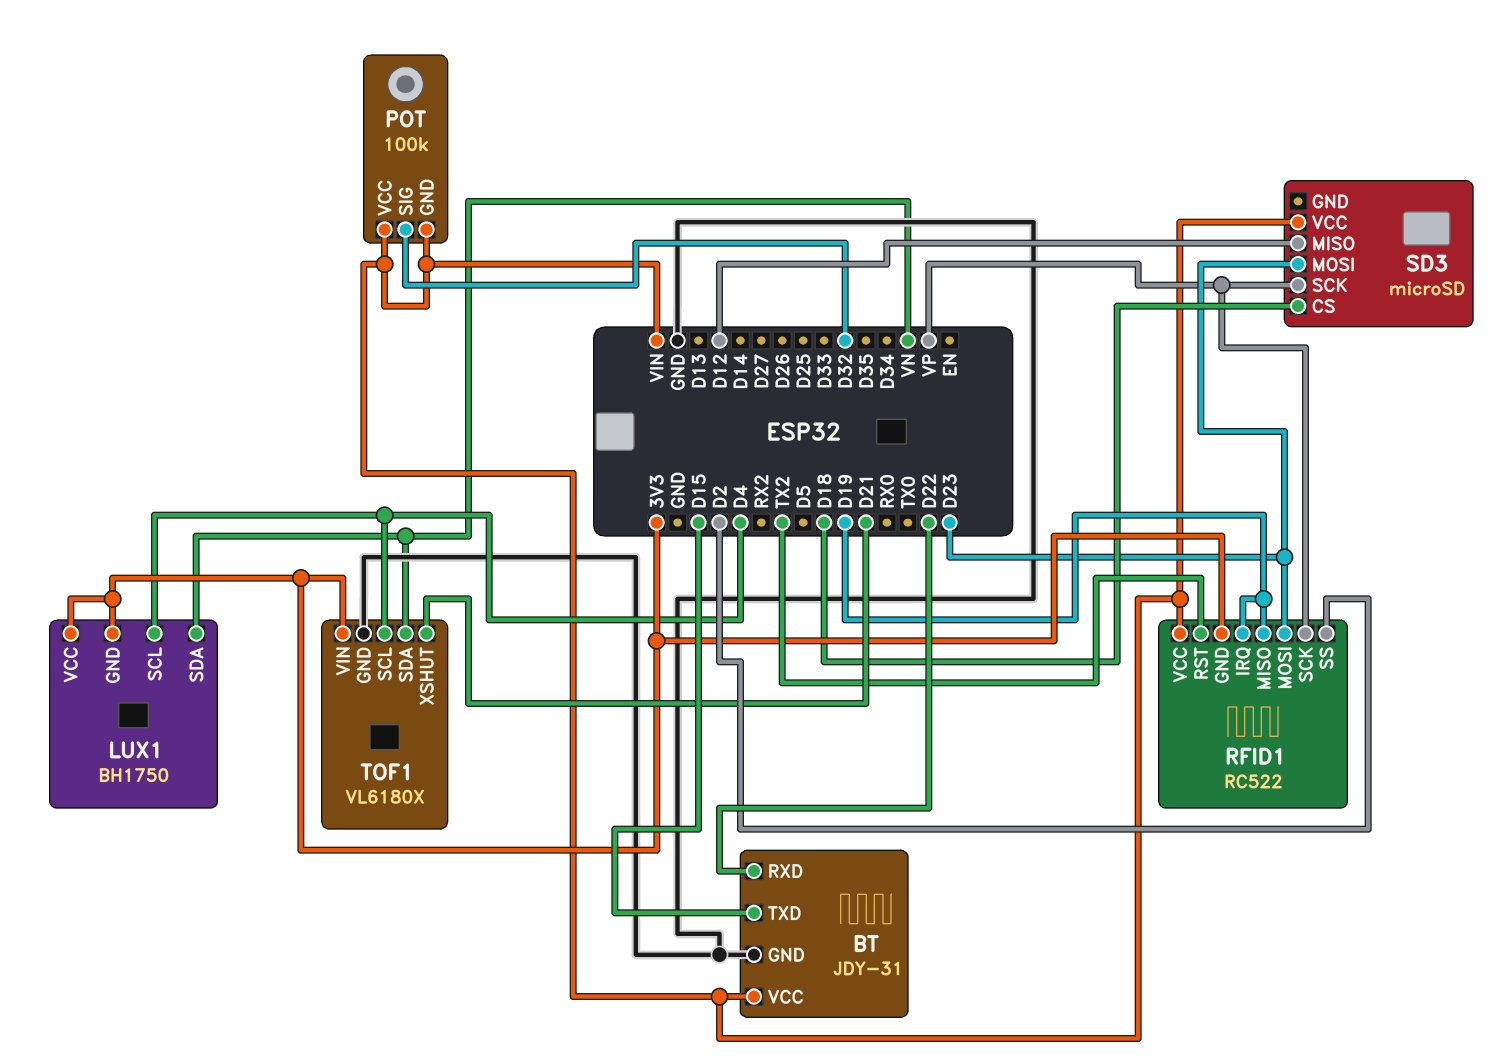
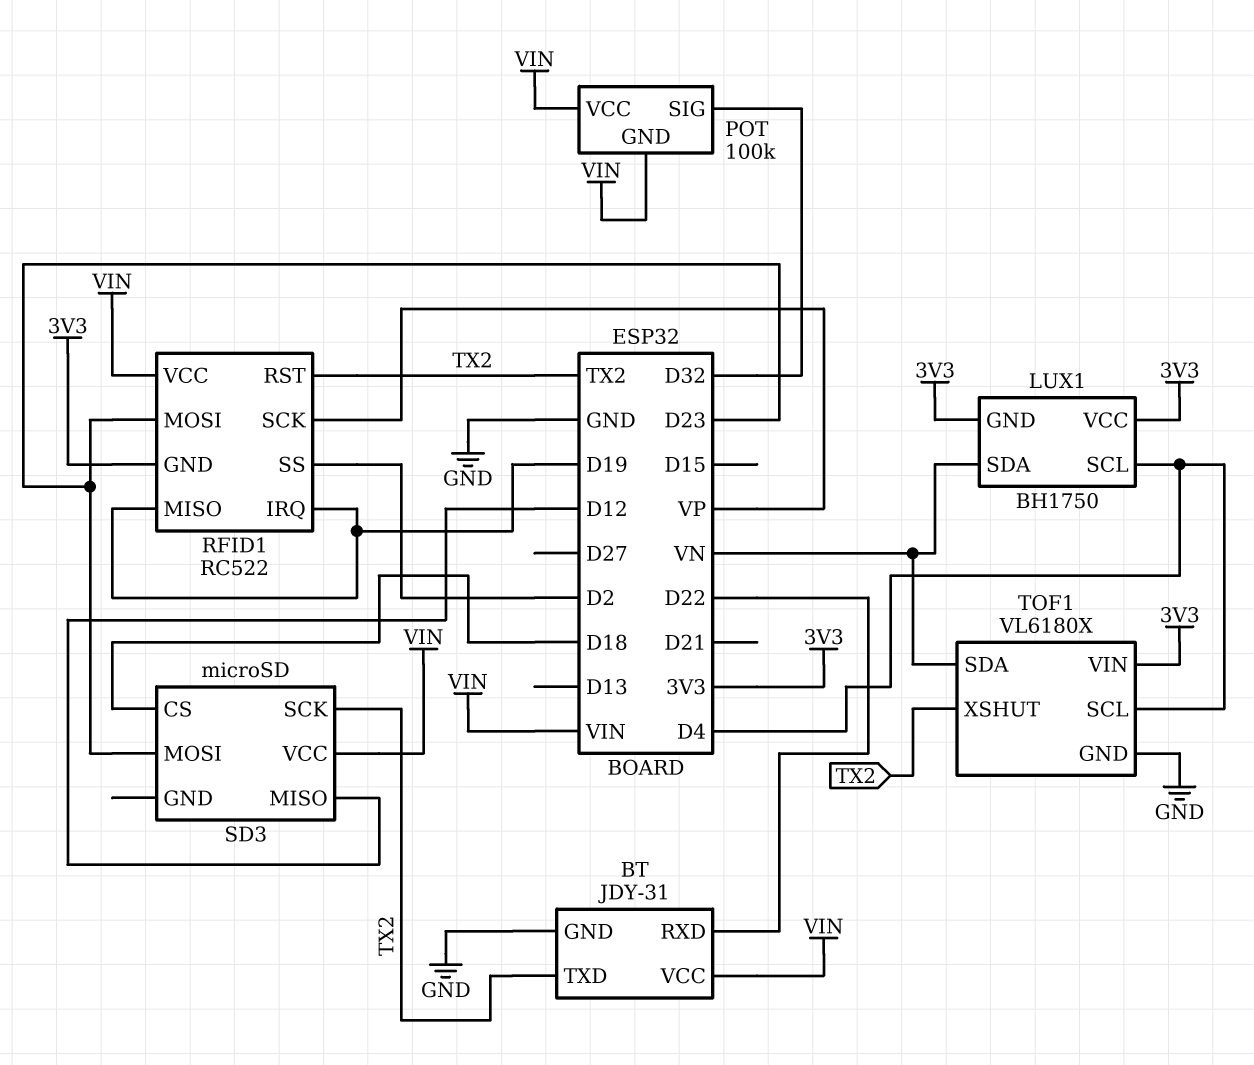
BT pin TXD: D15 -> TX2
SD3 pin SCK: VP -> TX2
TOF1 pin XSHUT: D21 -> TX2

